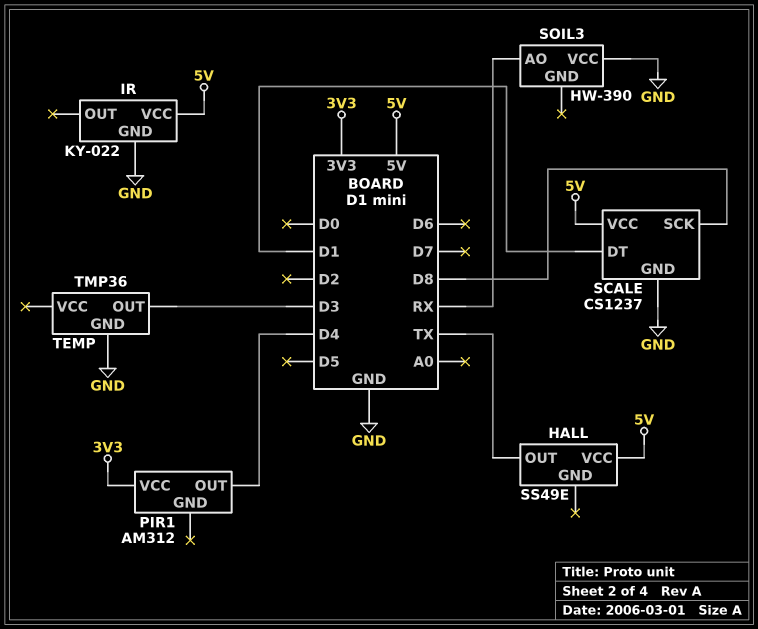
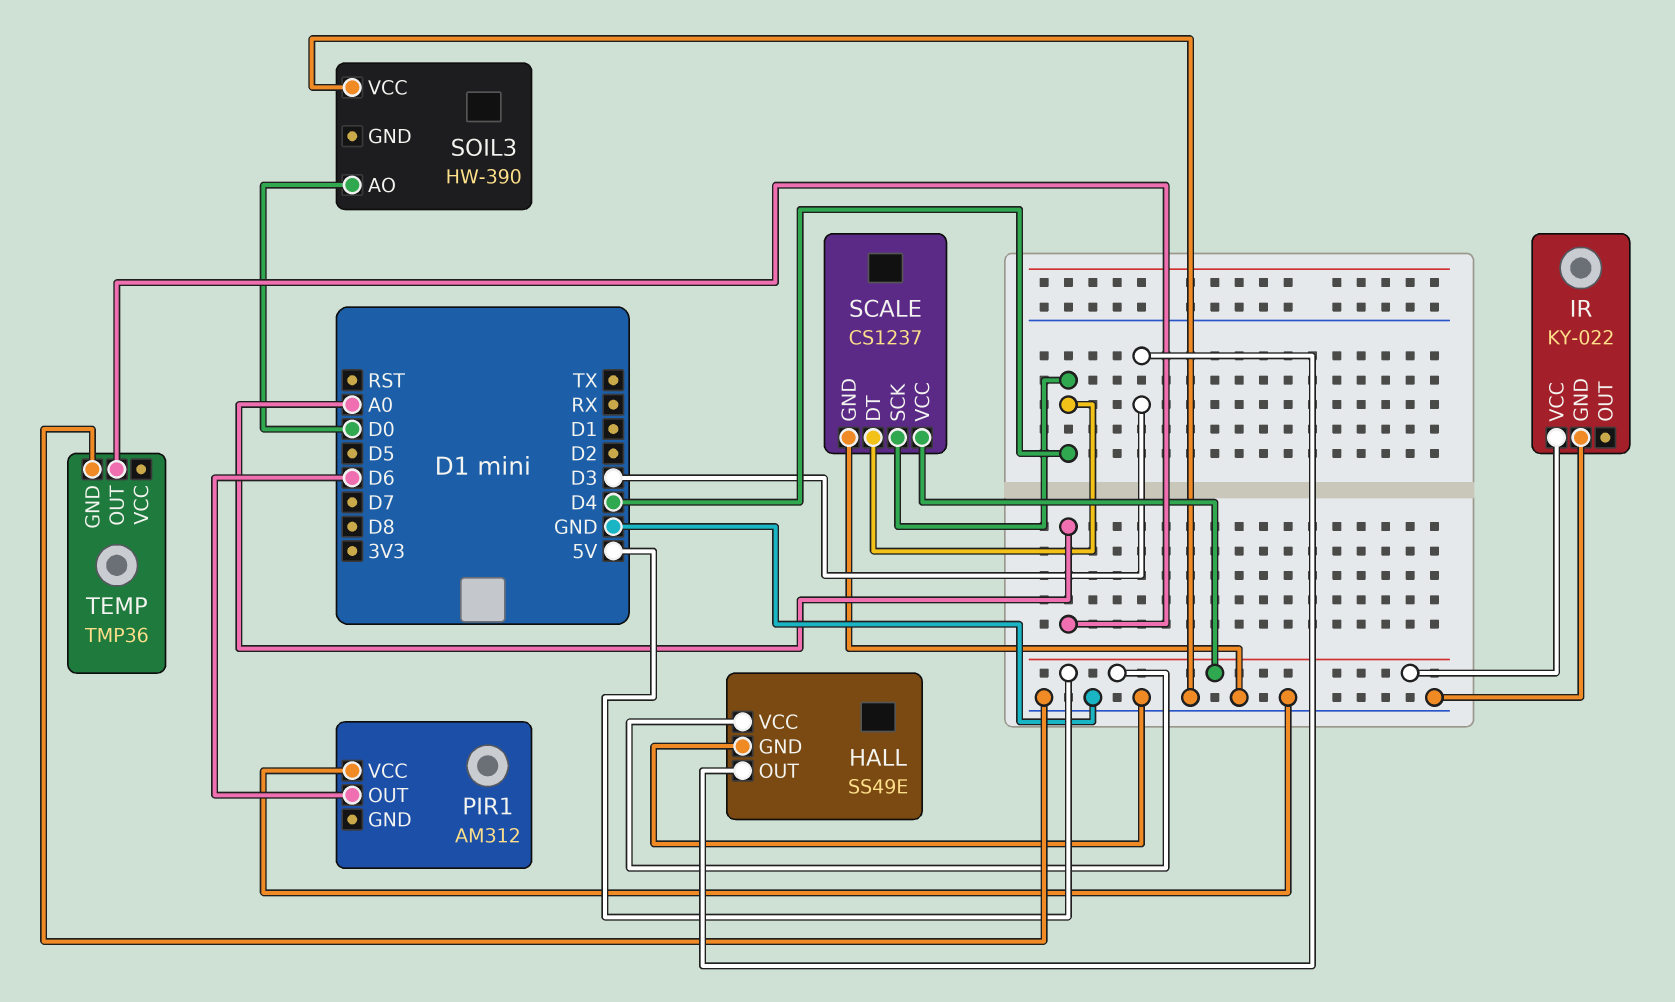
HALL pin GND: none -> GND
HALL pin OUT: TX -> D3
PIR1 pin OUT: D4 -> D6
PIR1 pin VCC: 3V3 -> GND
SCALE pin DT: D1 -> D4
SCALE pin SCK: D8 -> D4
SOIL3 pin AO: RX -> D0
TEMP pin OUT: D3 -> A0

